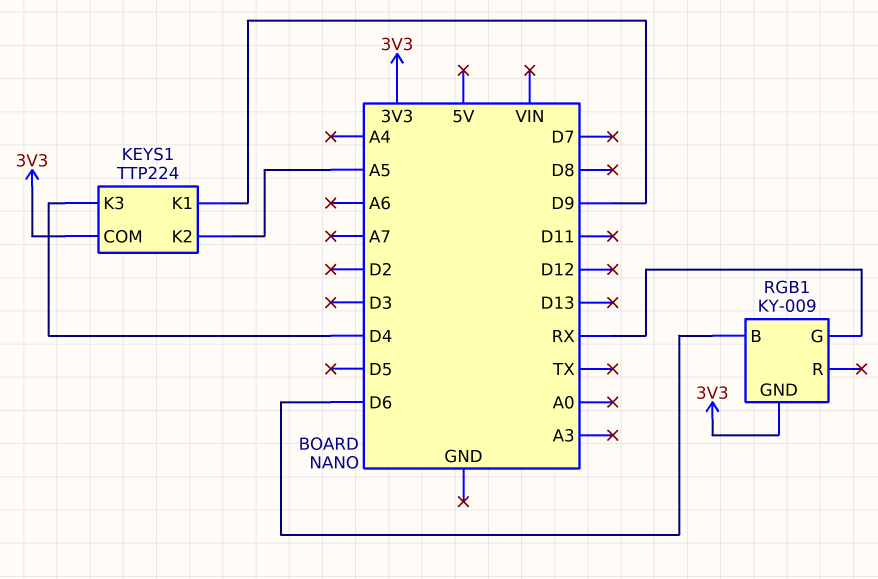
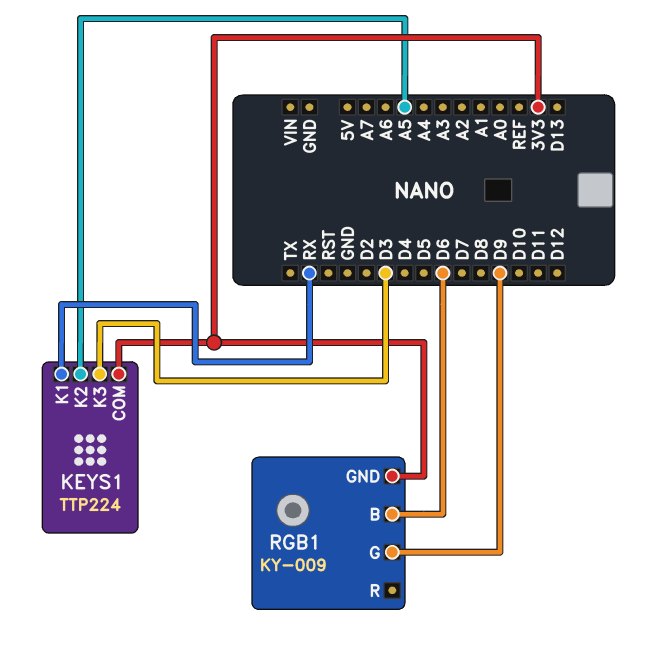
KEYS1 pin K1: D9 -> RX
KEYS1 pin K3: D4 -> D3
RGB1 pin G: RX -> D9

